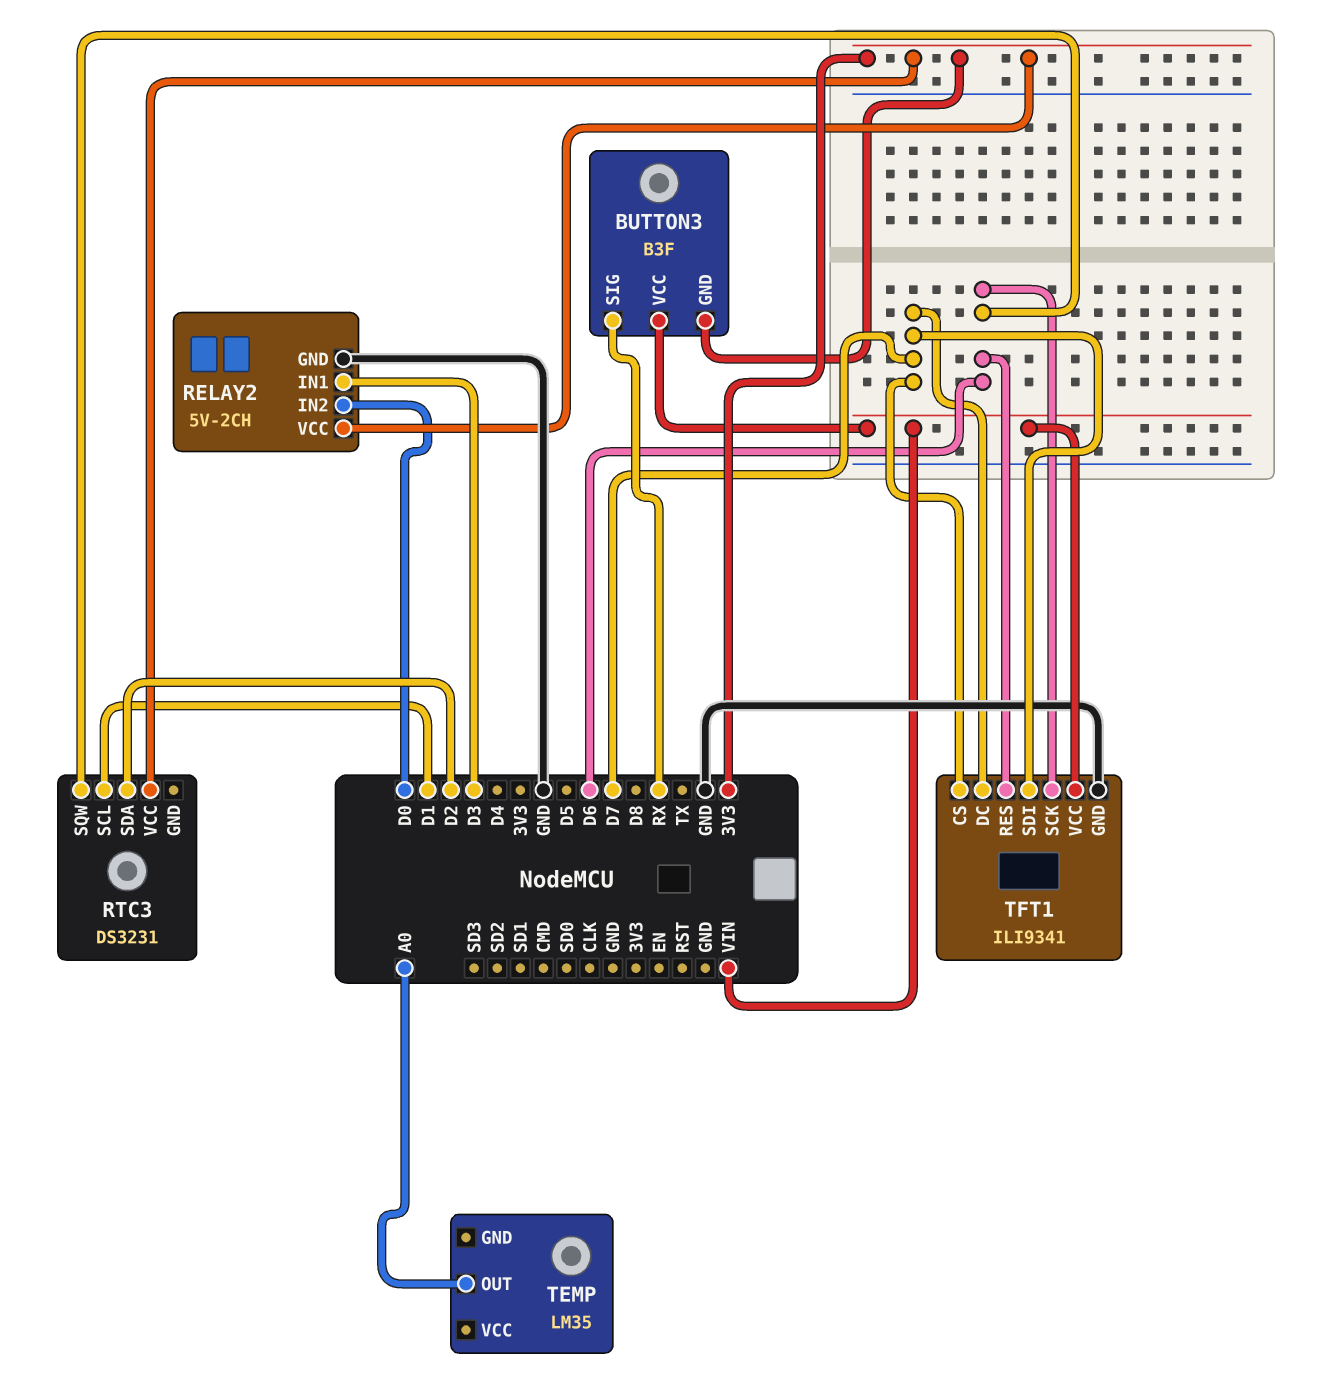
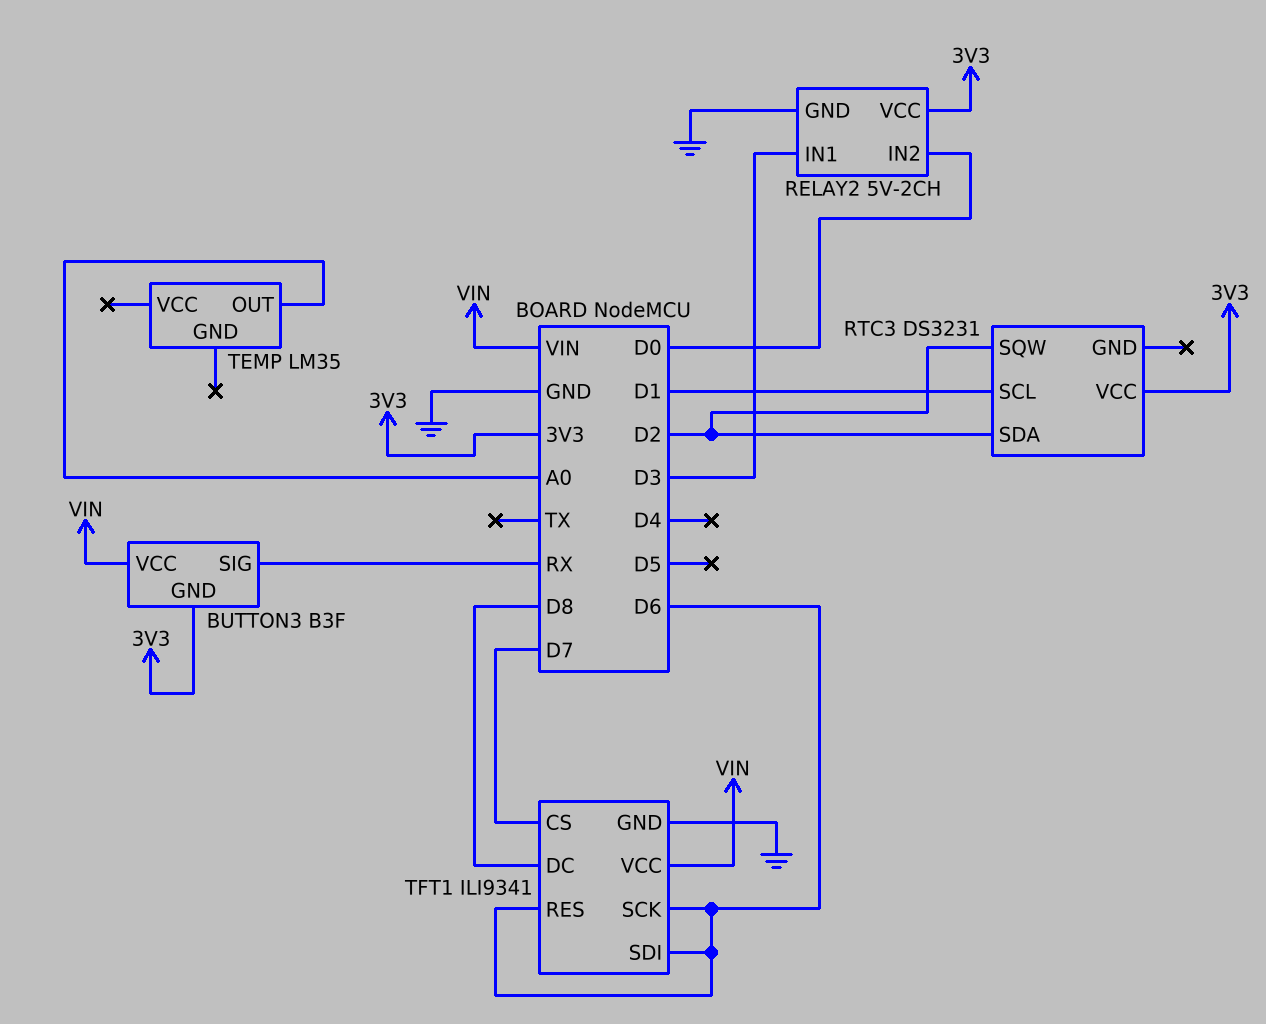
RTC3 pin SQW: D6 -> D2
TFT1 pin DC: D7 -> D8
TFT1 pin SDI: D7 -> D6

